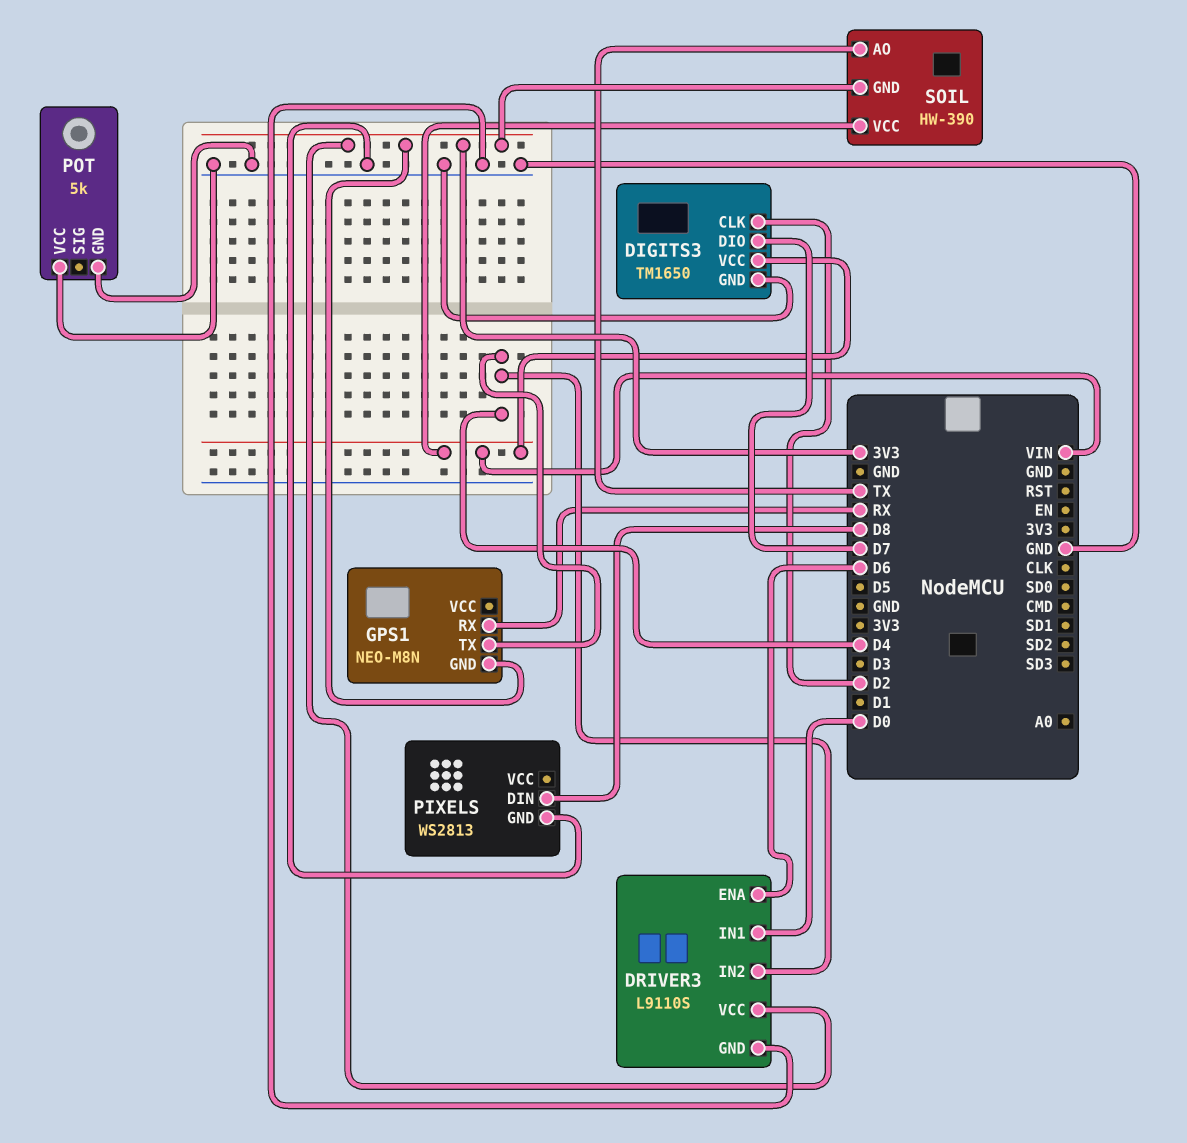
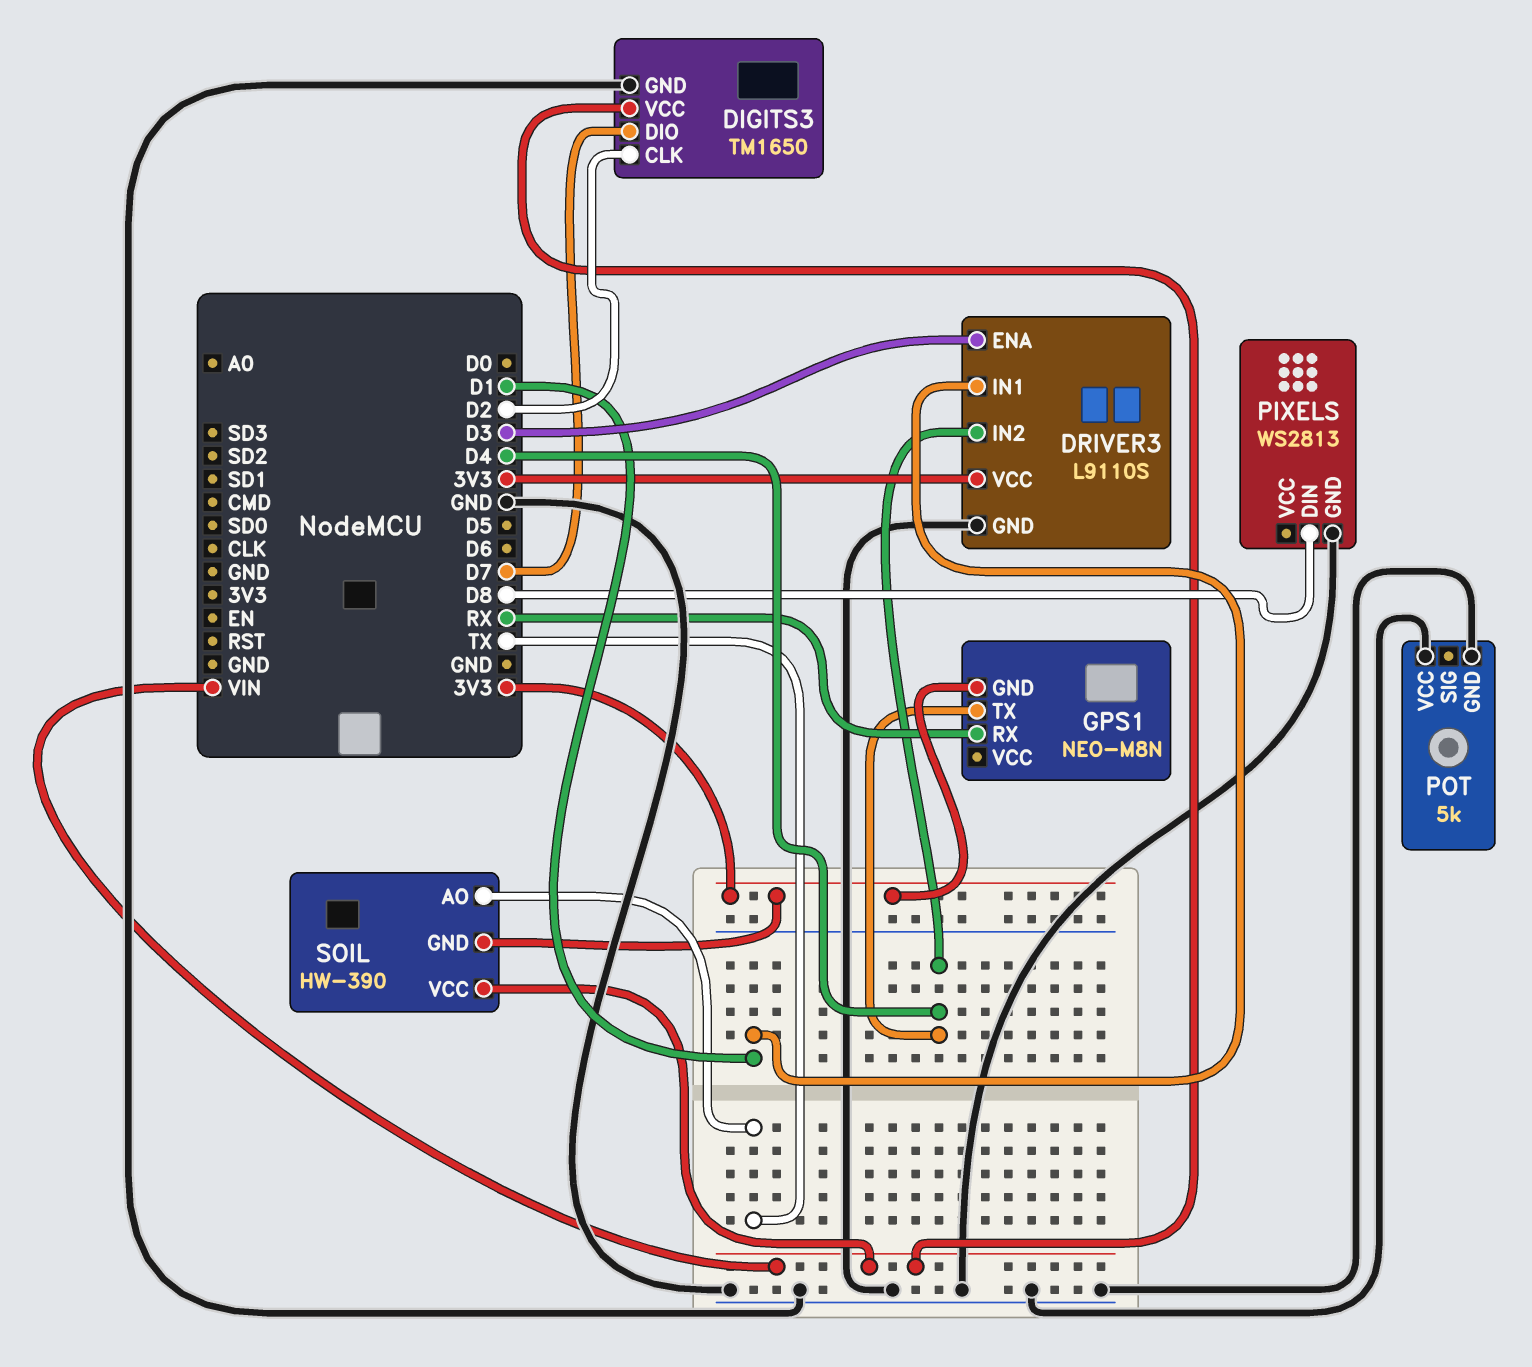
DRIVER3 pin ENA: D6 -> D3
DRIVER3 pin IN1: D0 -> D1

